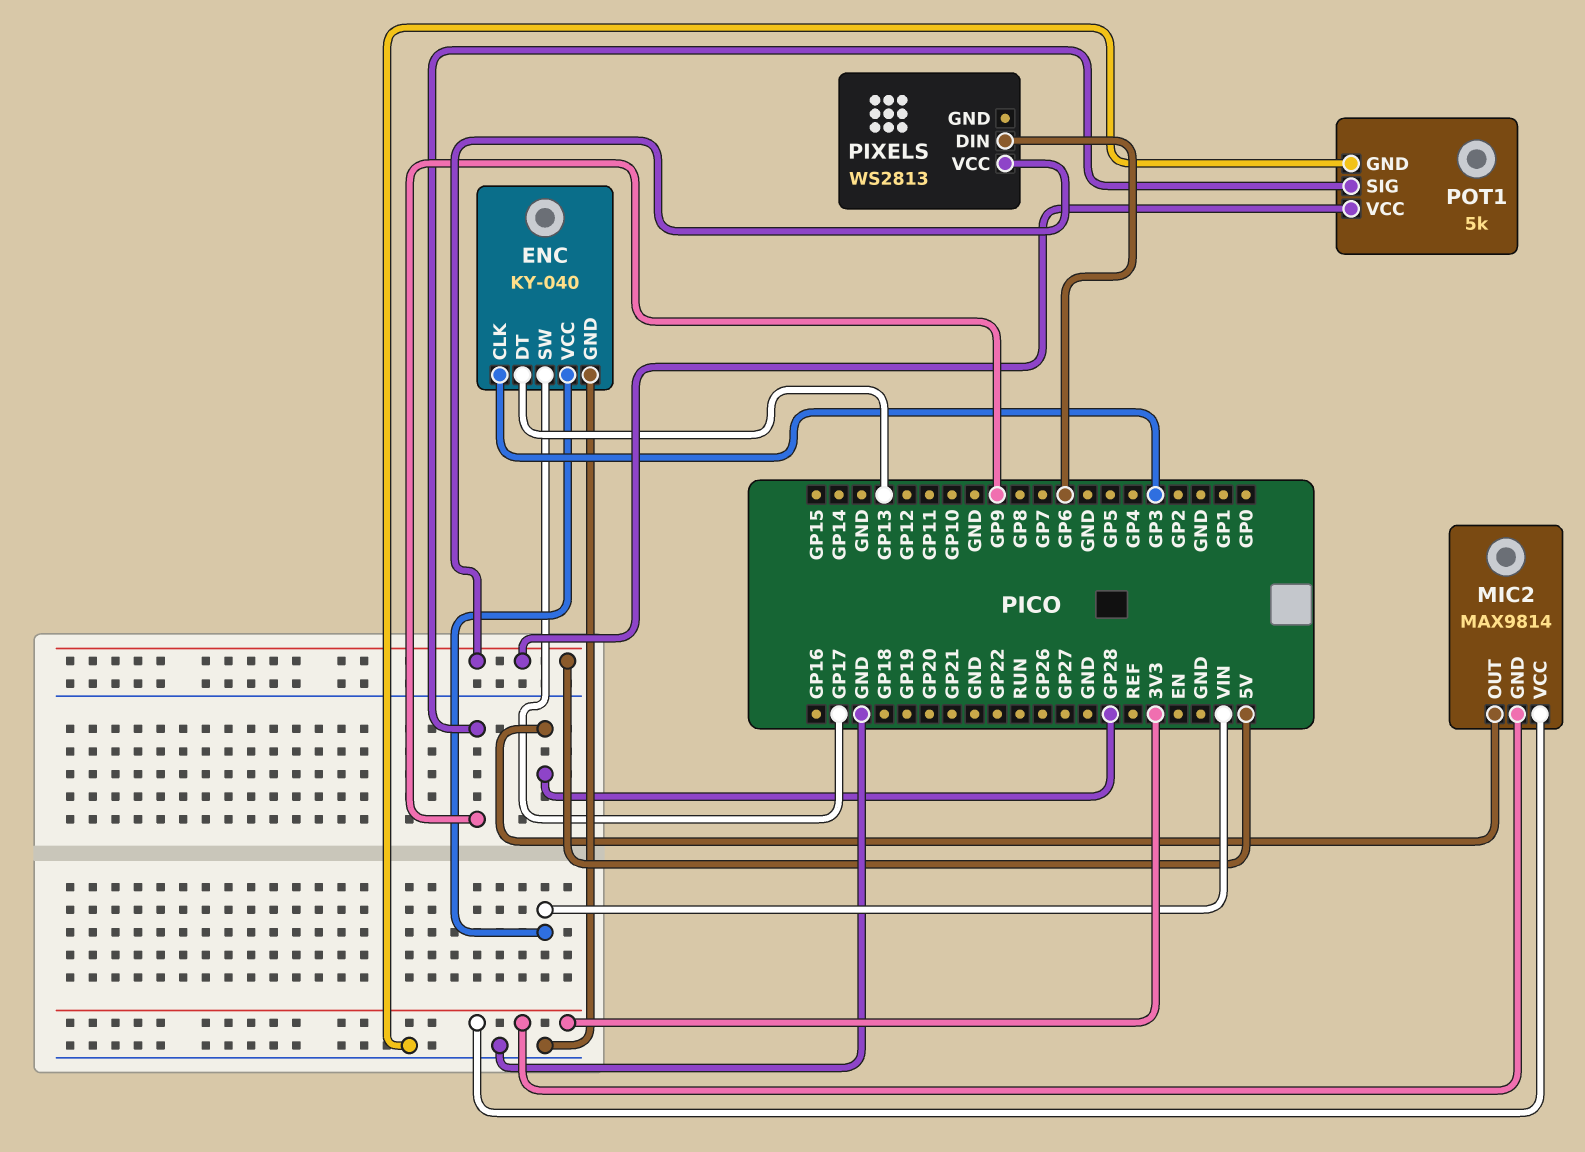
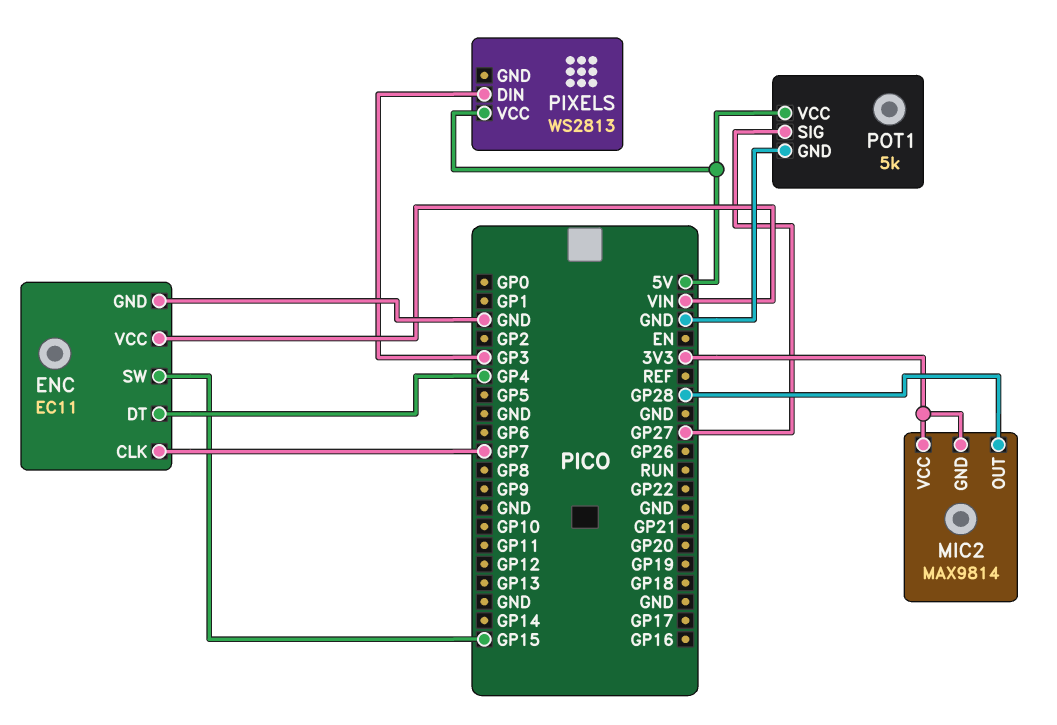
ENC: KY-040 -> EC11
ENC pin CLK: GP3 -> GP7
ENC pin DT: GP13 -> GP4
ENC pin SW: GP17 -> GP15
PIXELS pin DIN: GP6 -> GP3
POT1 pin SIG: GP9 -> GP27

